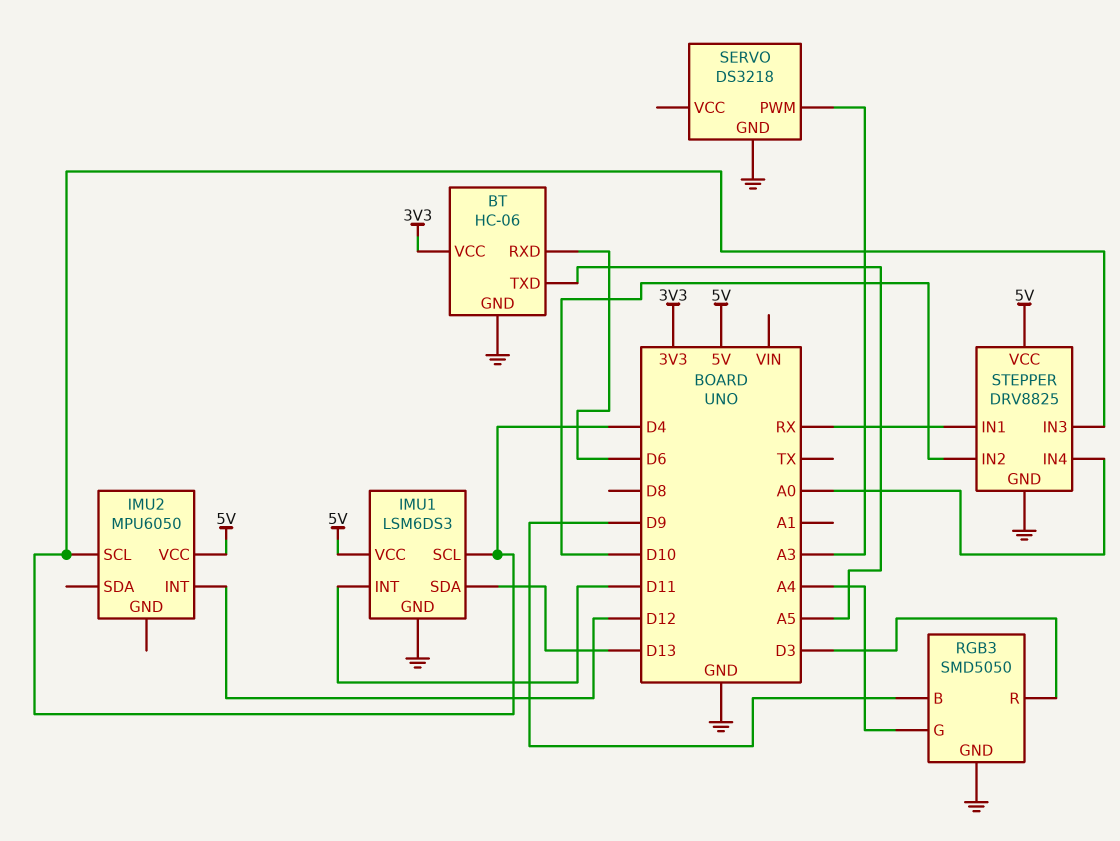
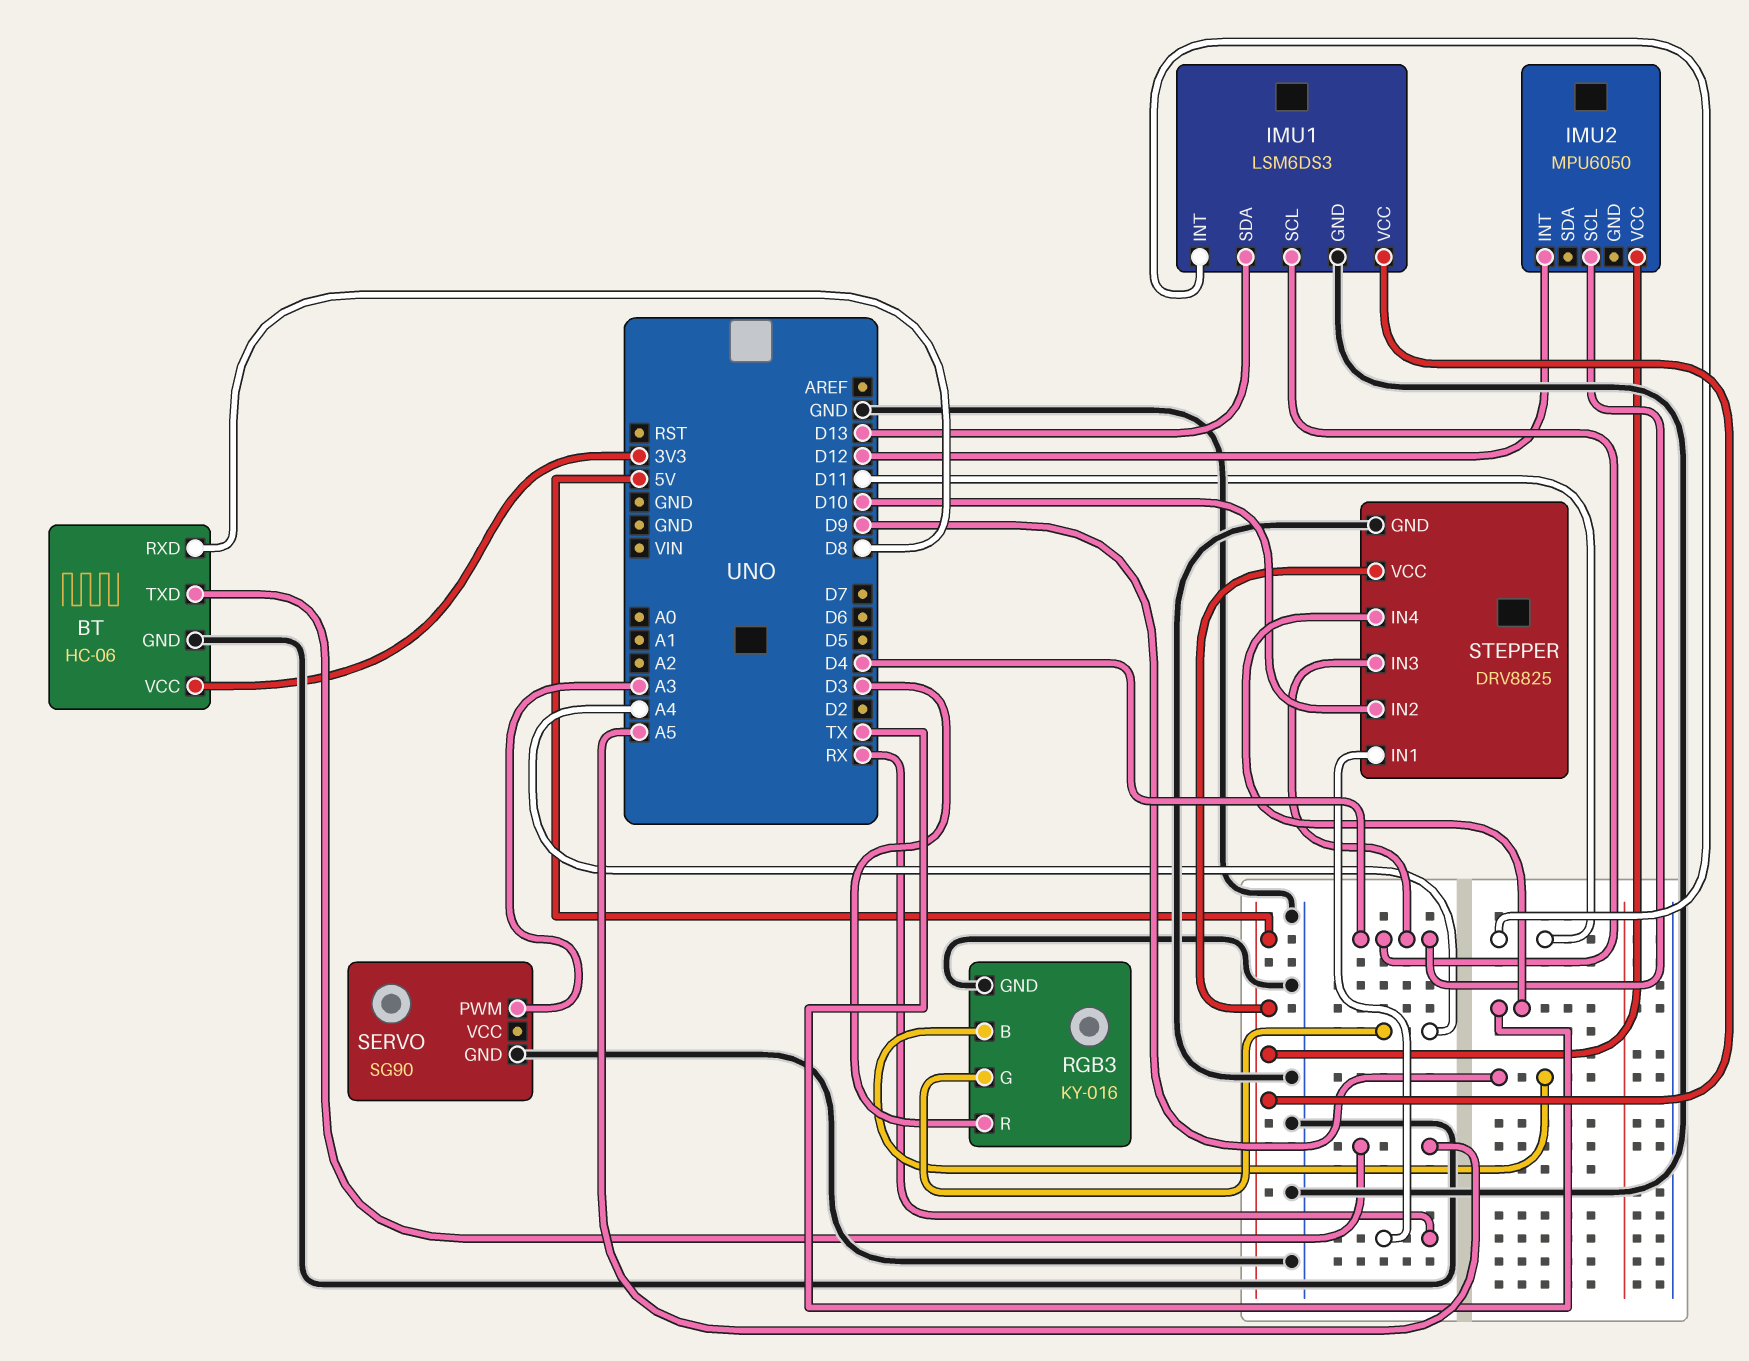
BT pin RXD: D6 -> D8
RGB3: SMD5050 -> KY-016
SERVO: DS3218 -> SG90
STEPPER pin IN4: A0 -> TX

